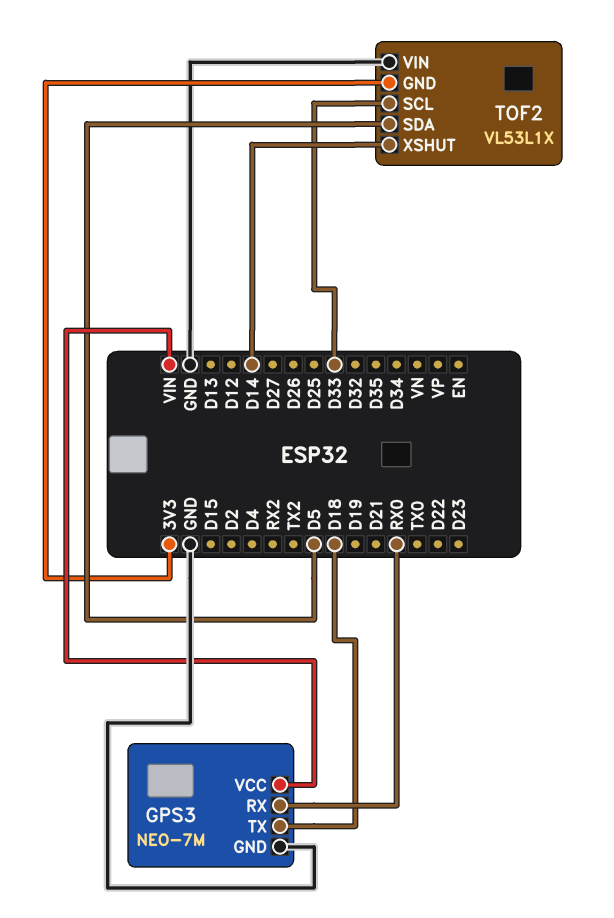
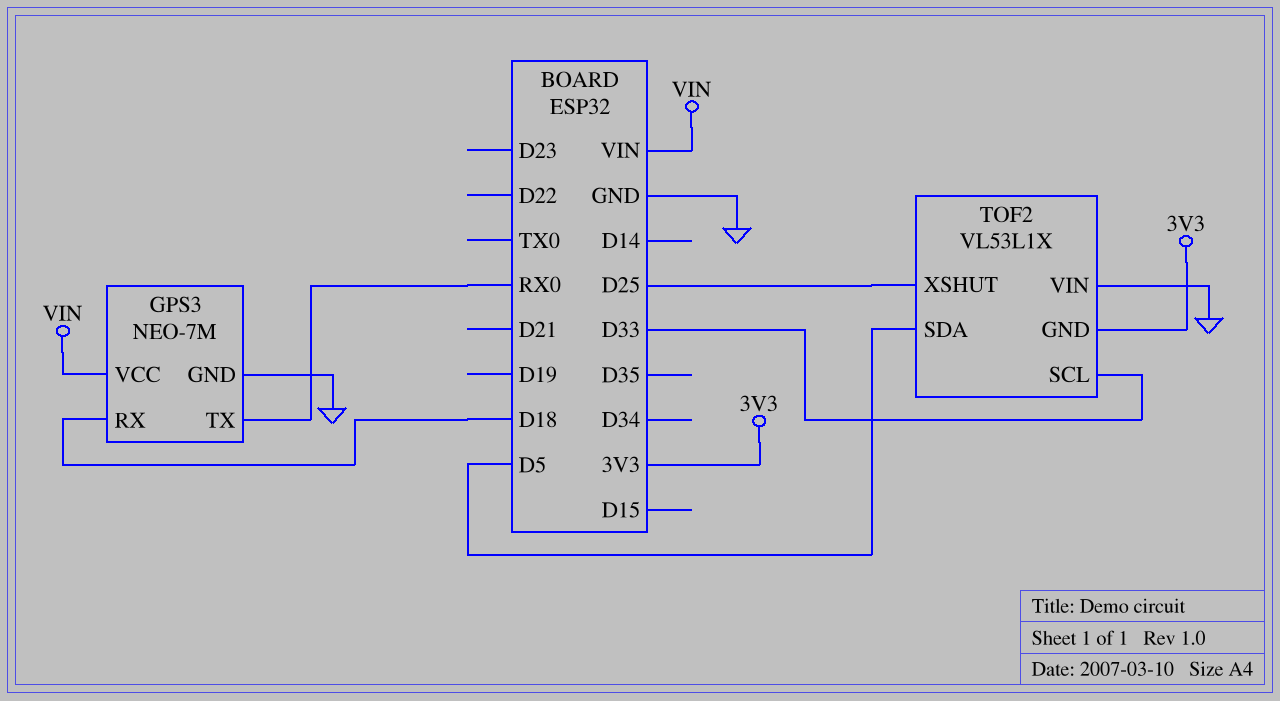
GPS3 pin RX: RX0 -> D18
GPS3 pin TX: D18 -> RX0
TOF2 pin XSHUT: D14 -> D25

